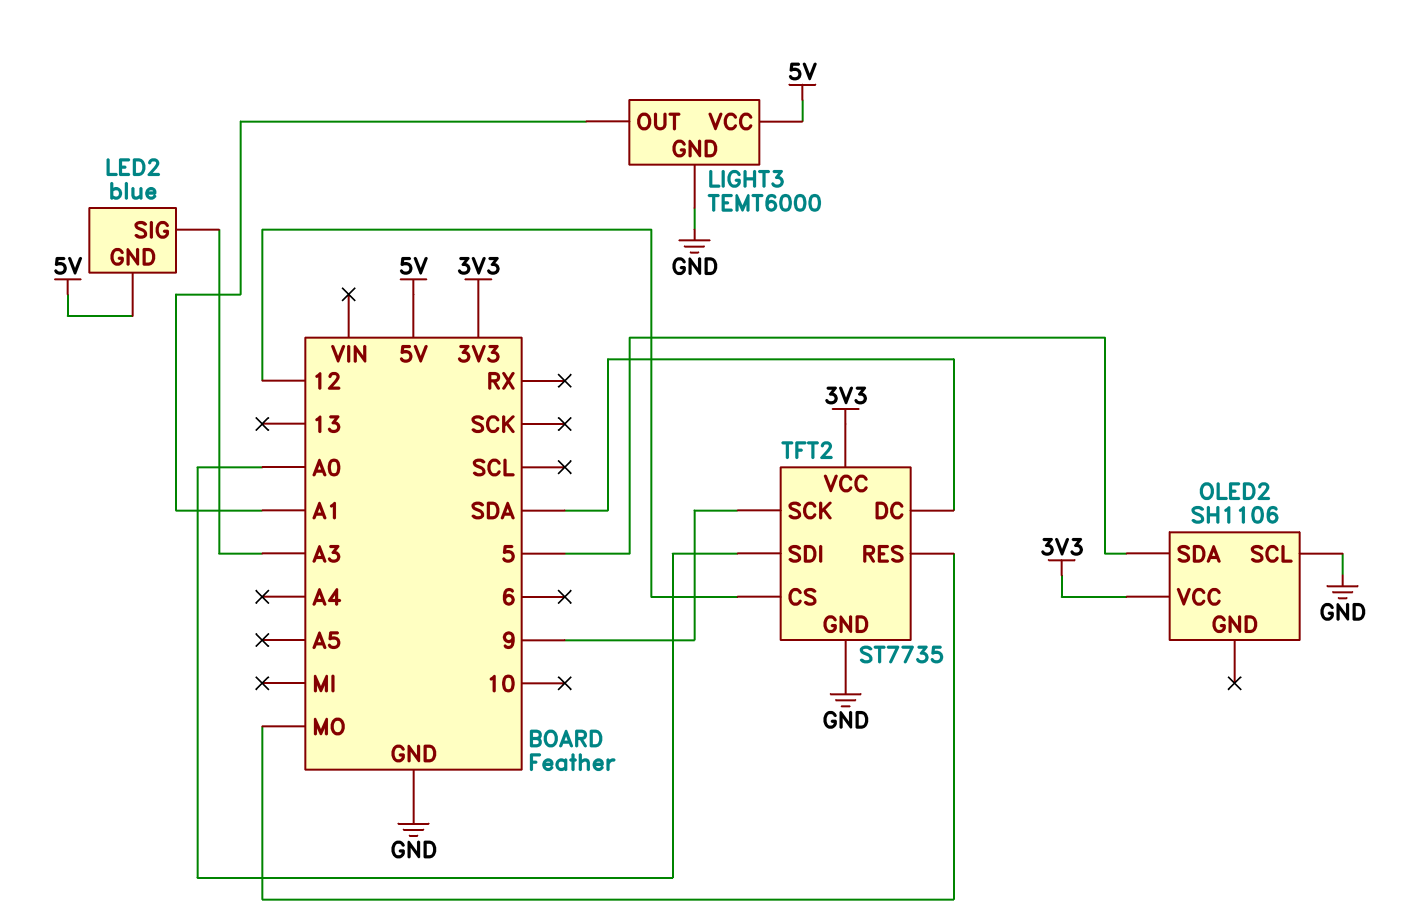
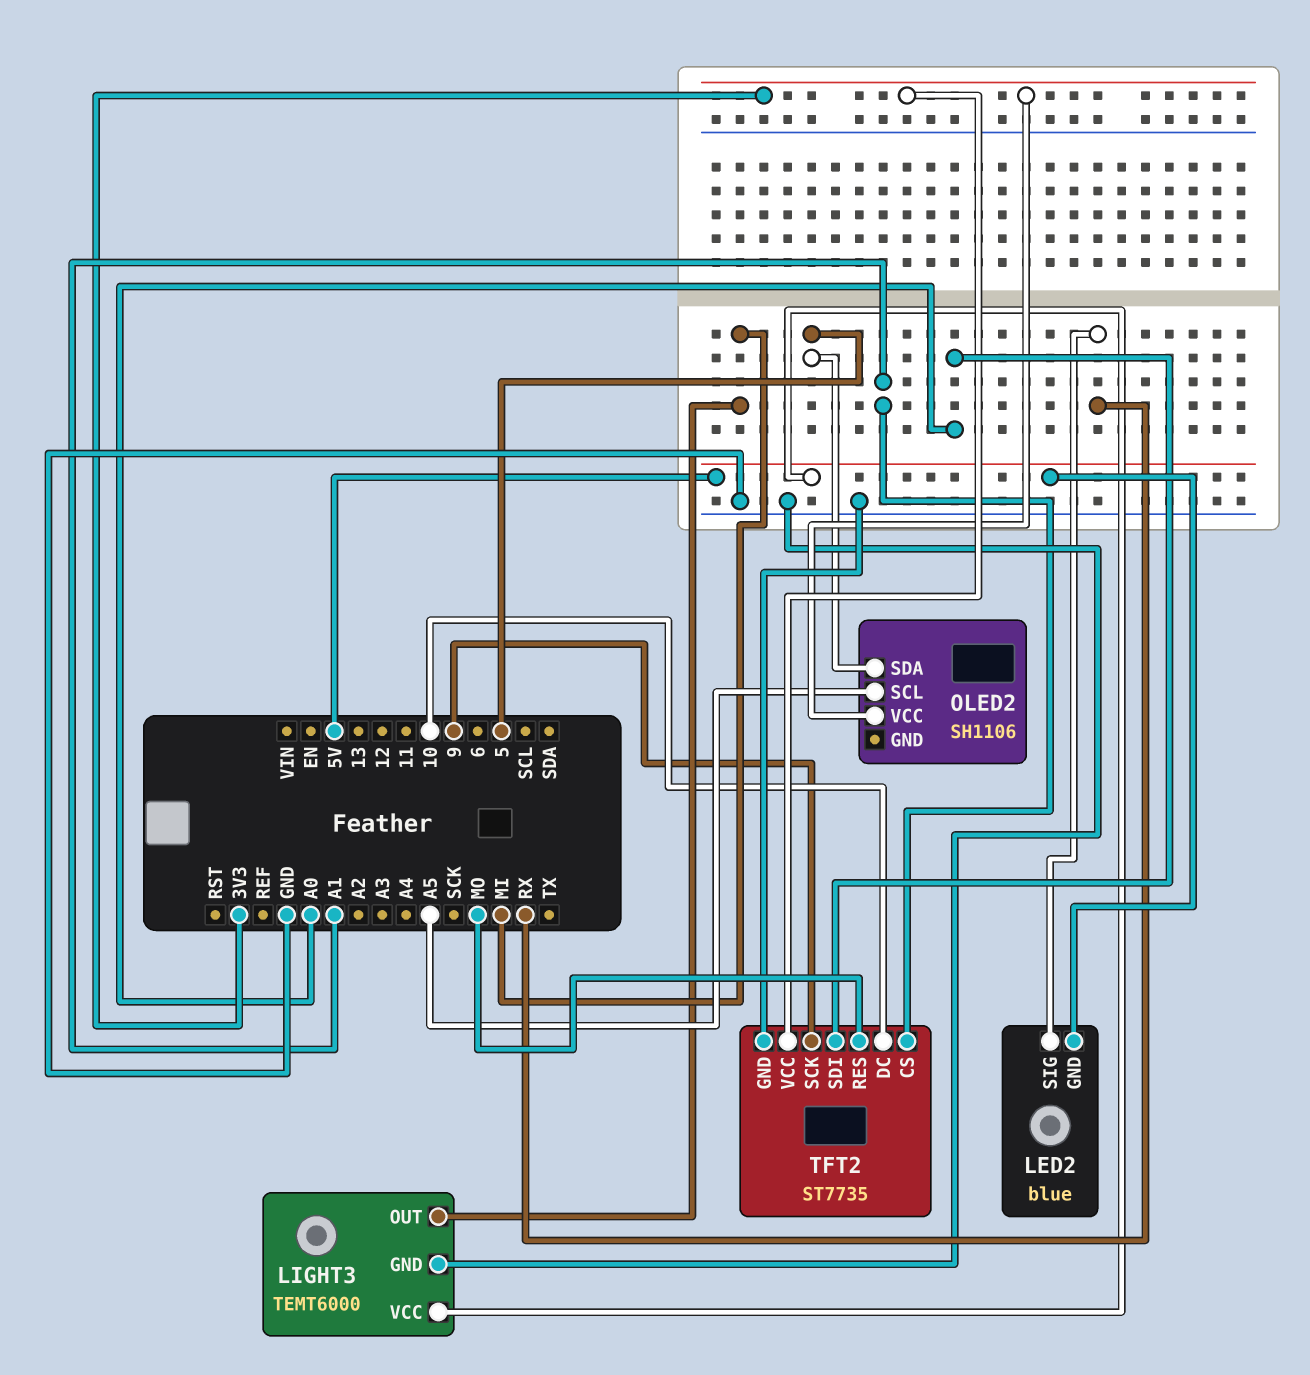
LED2 pin SIG: A3 -> RX
LIGHT3 pin OUT: A1 -> MI
OLED2 pin SCL: GND -> A5
TFT2 pin CS: 12 -> A1
TFT2 pin DC: SDA -> 10

